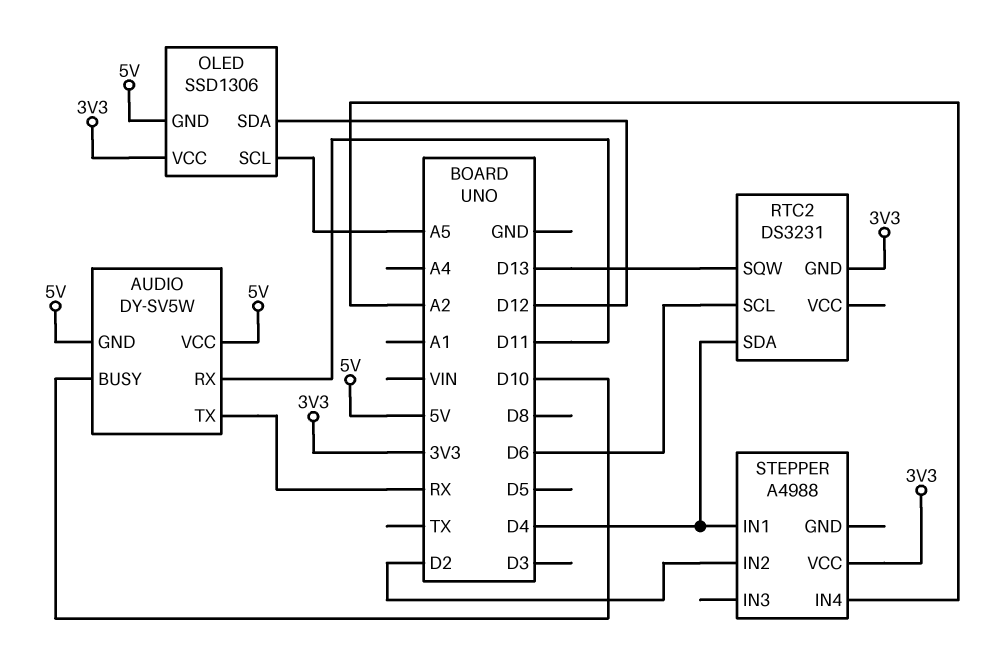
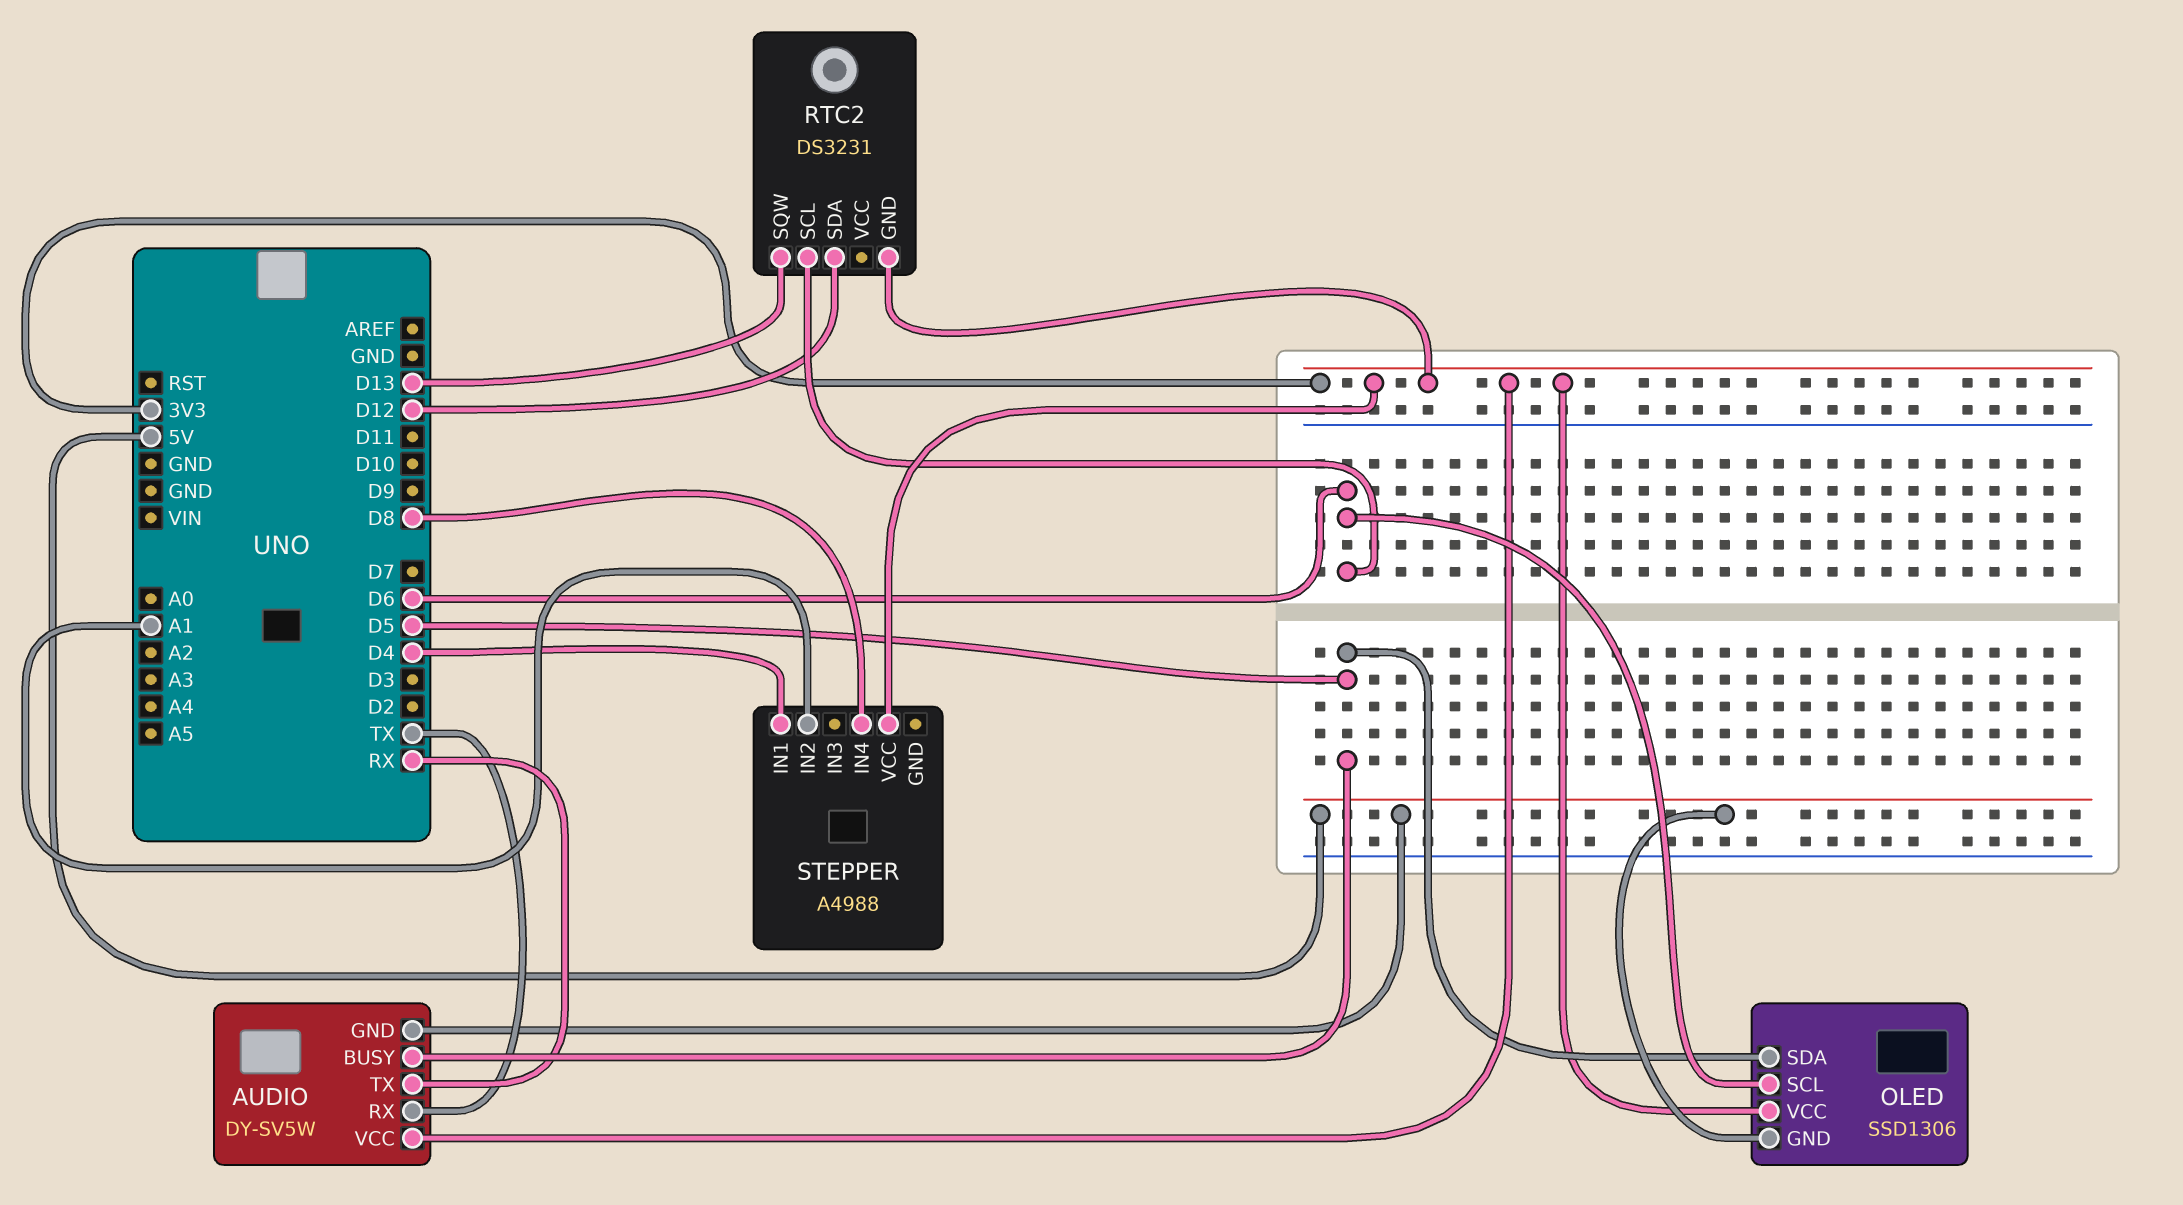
AUDIO pin BUSY: D10 -> D5
AUDIO pin RX: D11 -> TX
AUDIO pin VCC: 5V -> 3V3
OLED pin SCL: A5 -> D6
OLED pin SDA: D12 -> D5
RTC2 pin SDA: D4 -> D12
STEPPER pin IN2: D2 -> A1
STEPPER pin IN4: A2 -> D8

